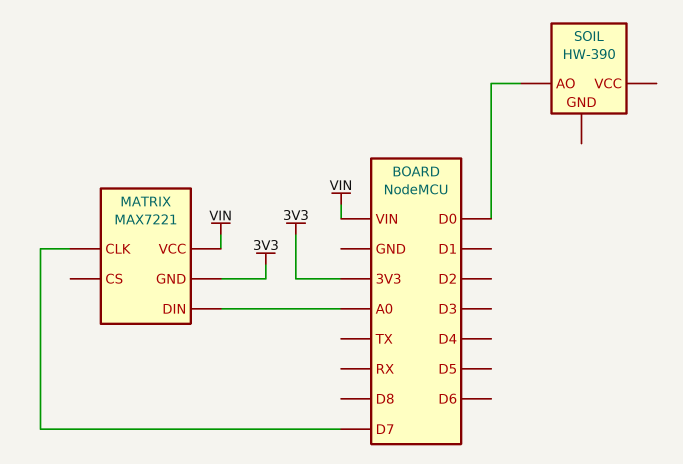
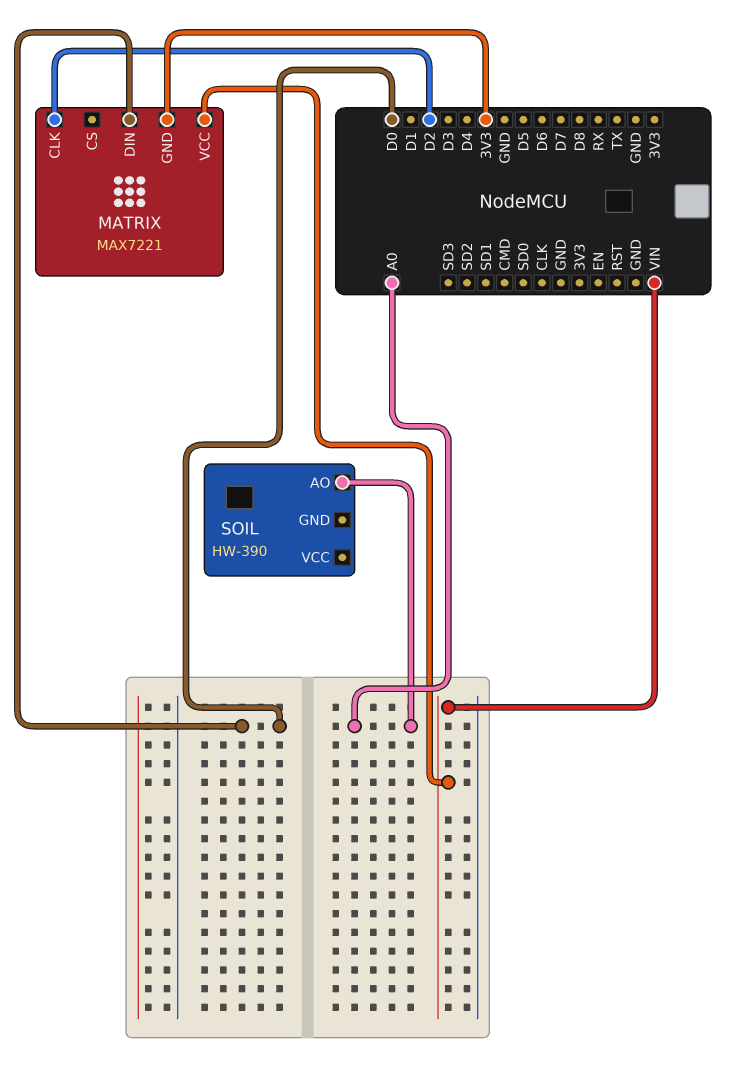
MATRIX pin CLK: D7 -> D2
MATRIX pin DIN: A0 -> D0
SOIL pin AO: D0 -> A0

